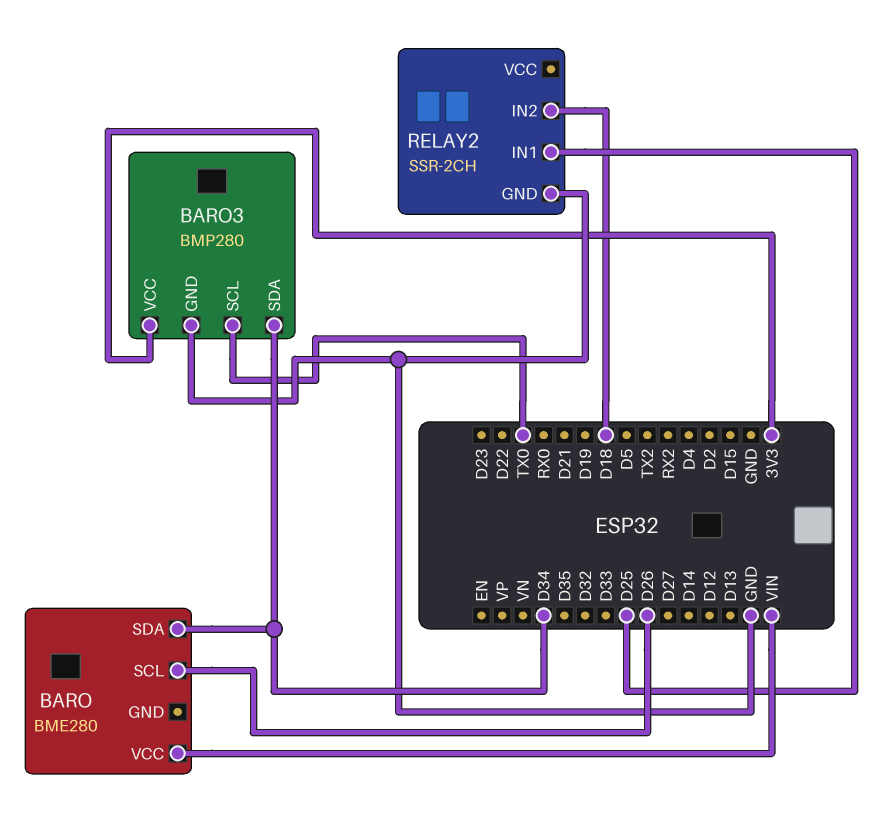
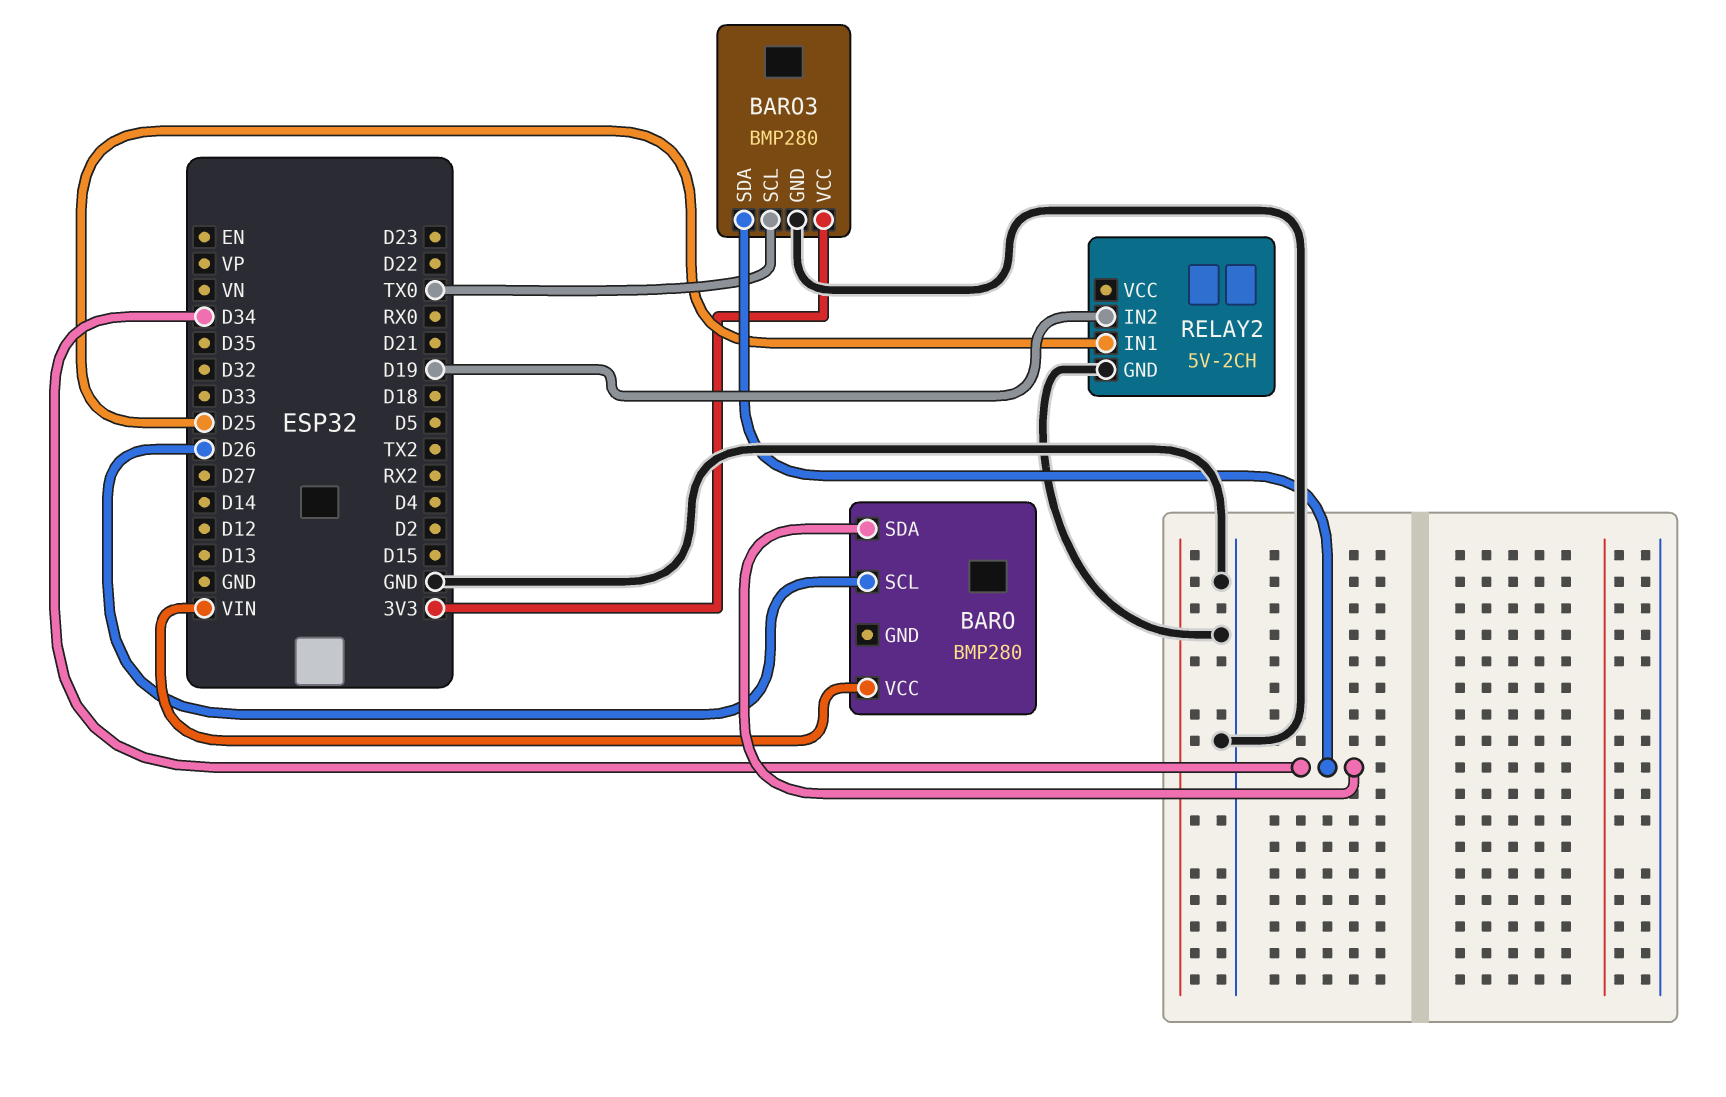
BARO: BME280 -> BMP280
RELAY2: SSR-2CH -> 5V-2CH
RELAY2 pin IN2: D18 -> D19

